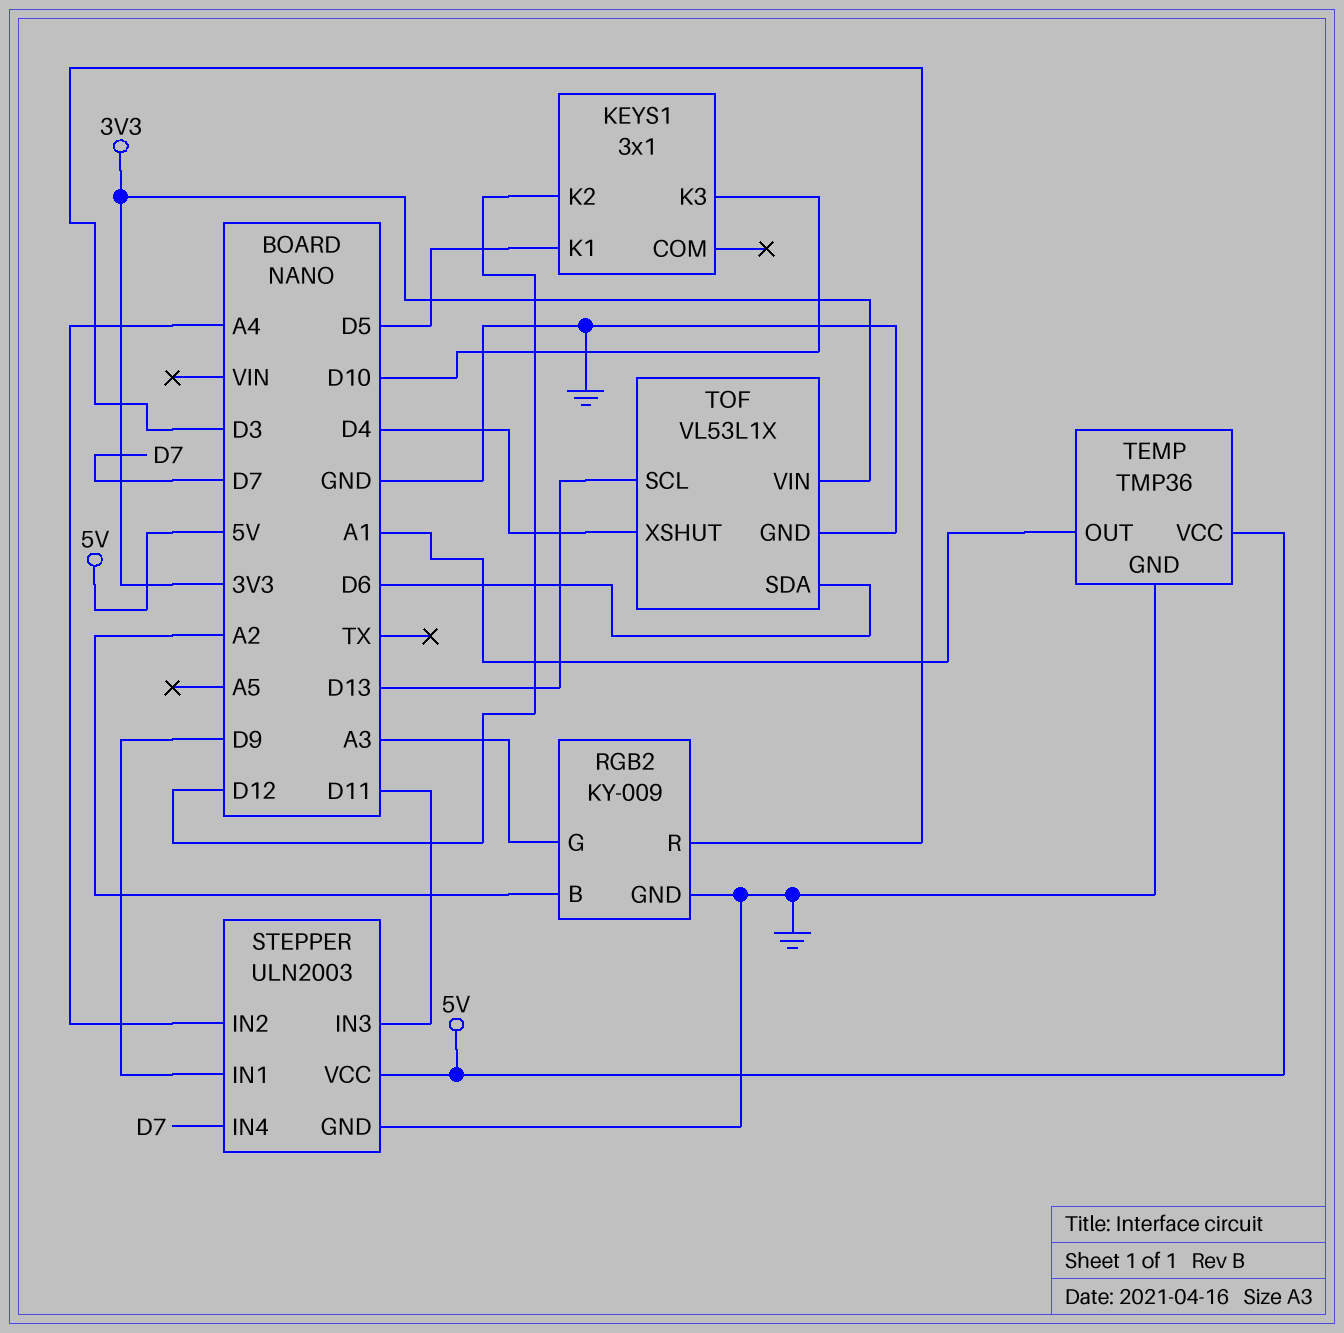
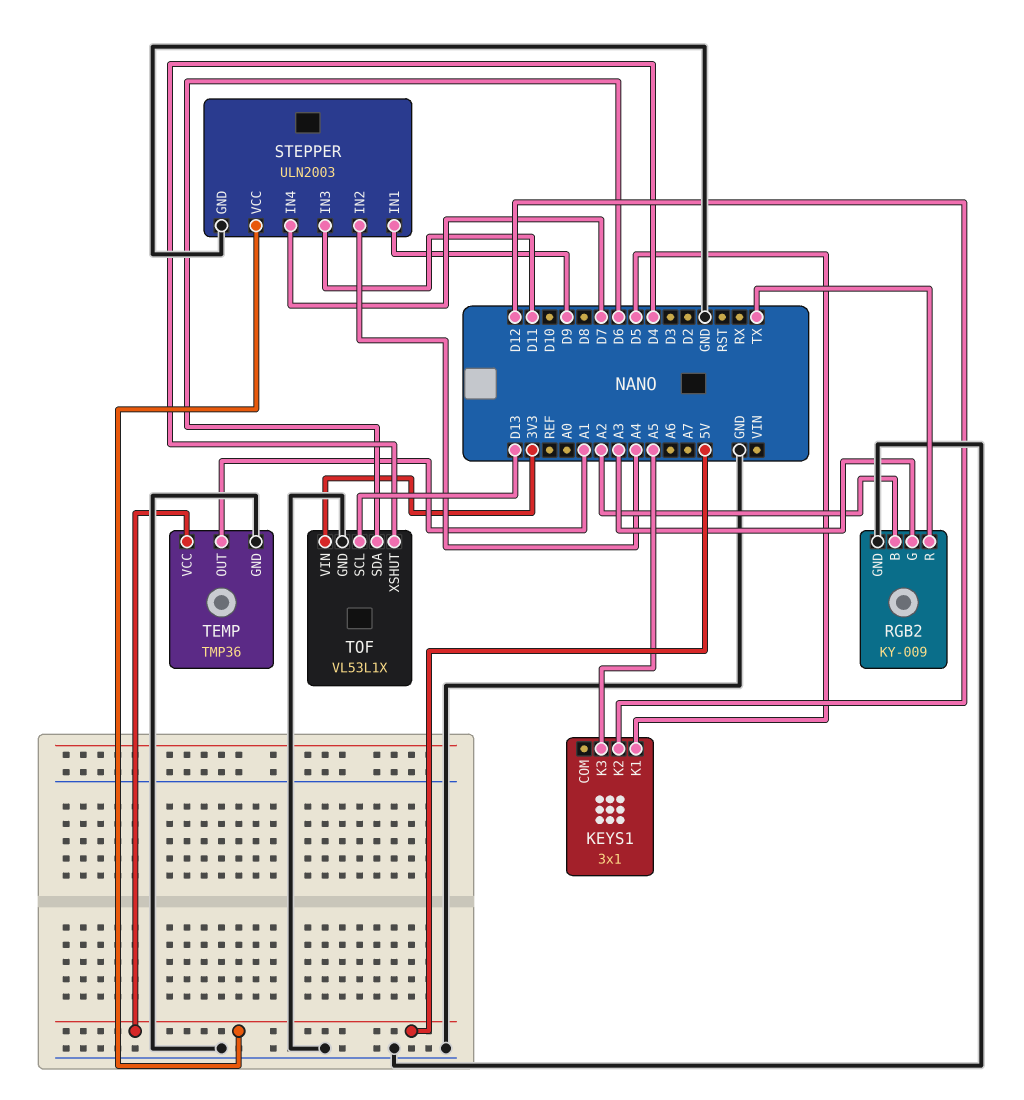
KEYS1 pin K3: D10 -> A5
RGB2 pin R: D3 -> TX

